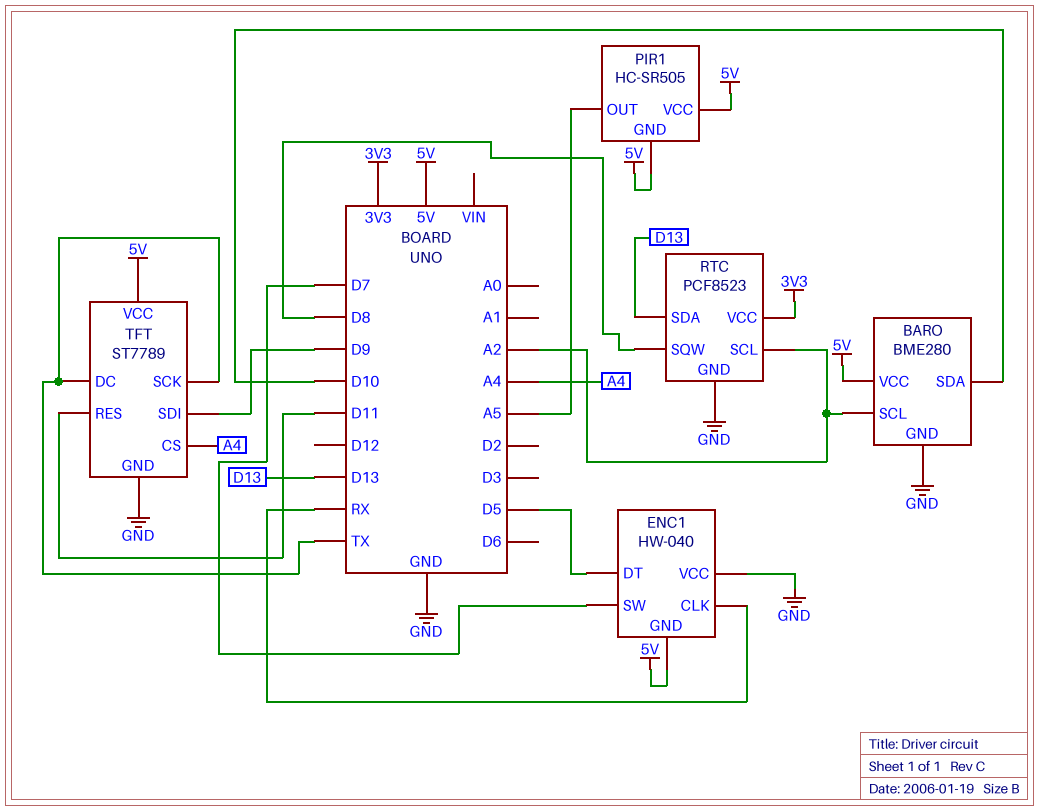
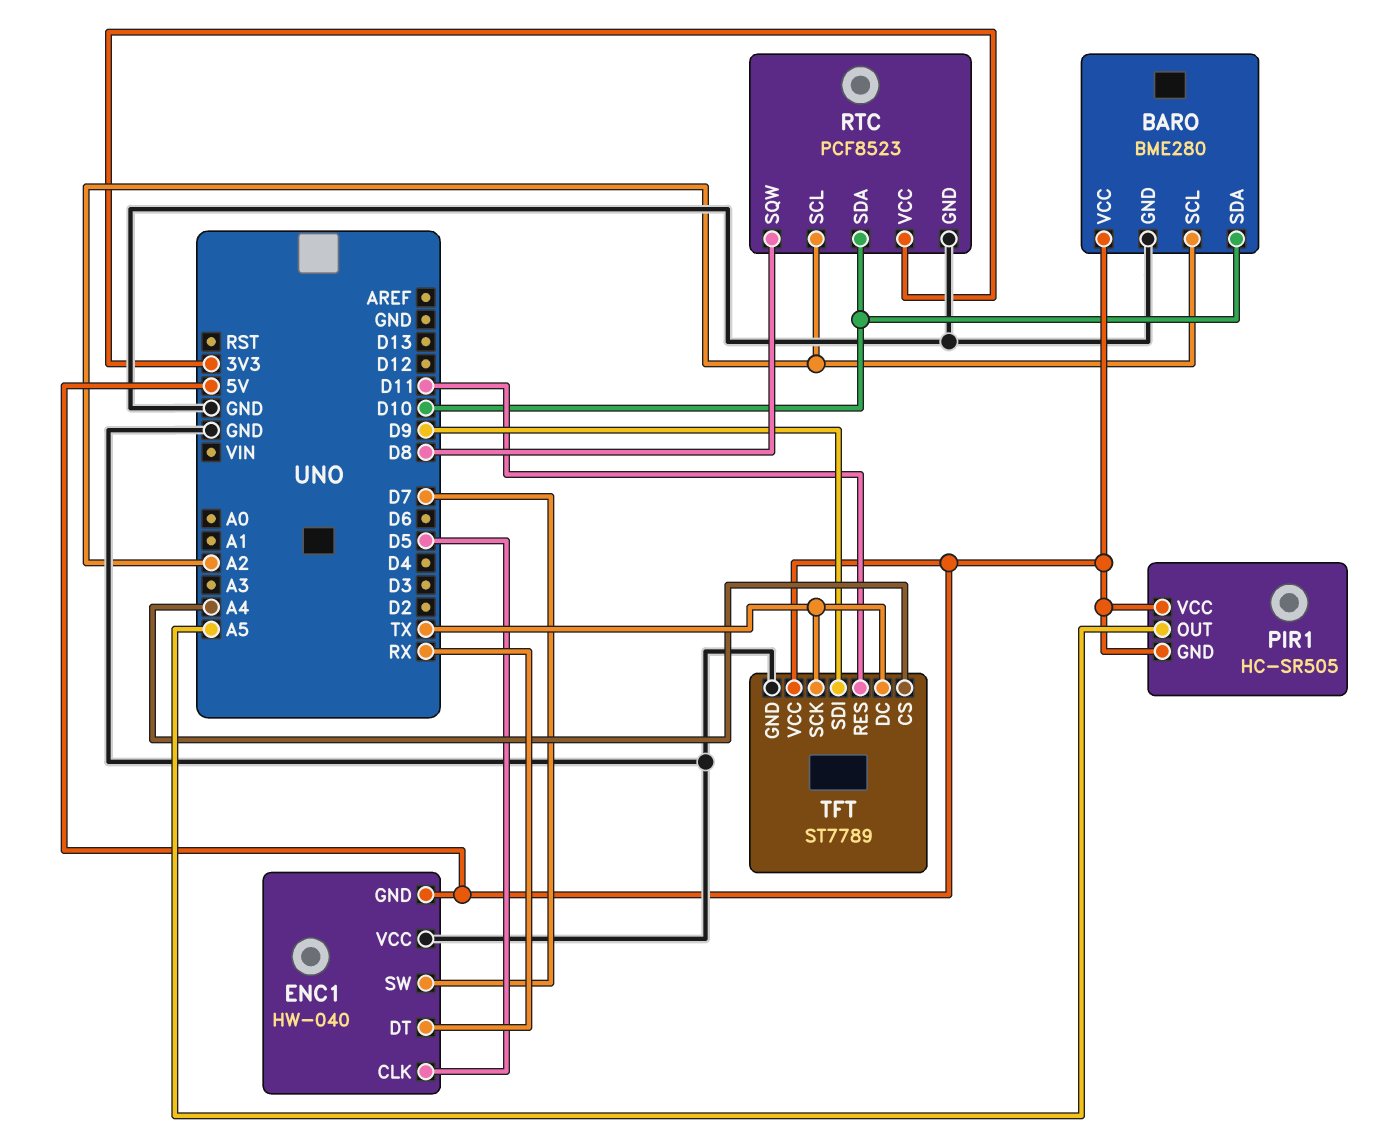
ENC1 pin CLK: RX -> D5
ENC1 pin DT: D5 -> RX
RTC pin SDA: D13 -> D10

